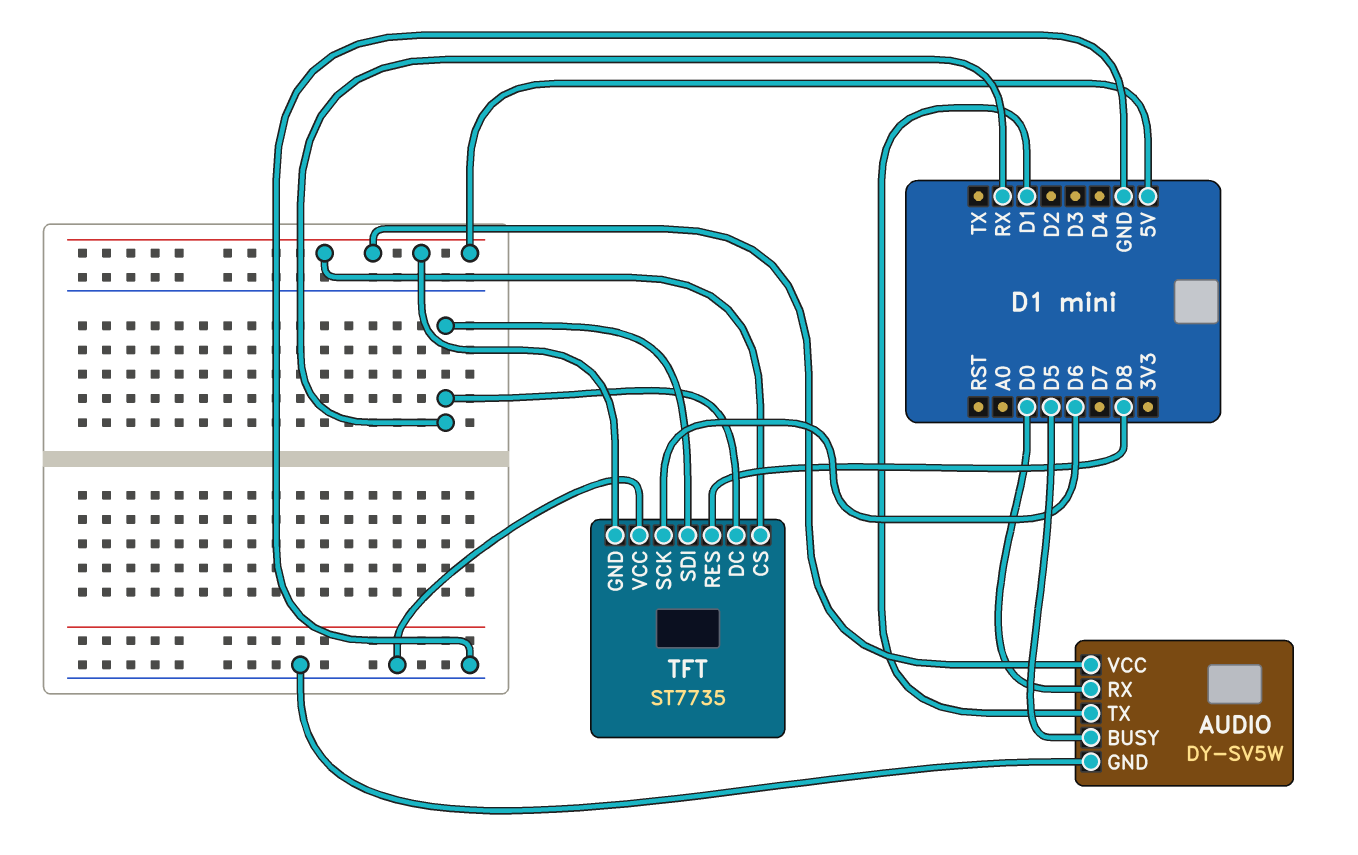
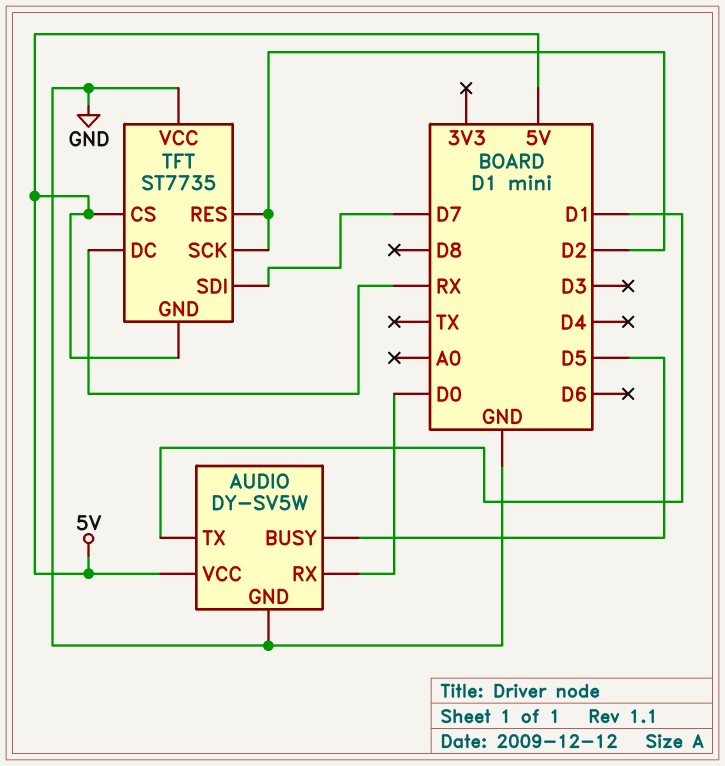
TFT pin RES: D8 -> D2
TFT pin SCK: D6 -> D2
TFT pin SDI: RX -> D7

